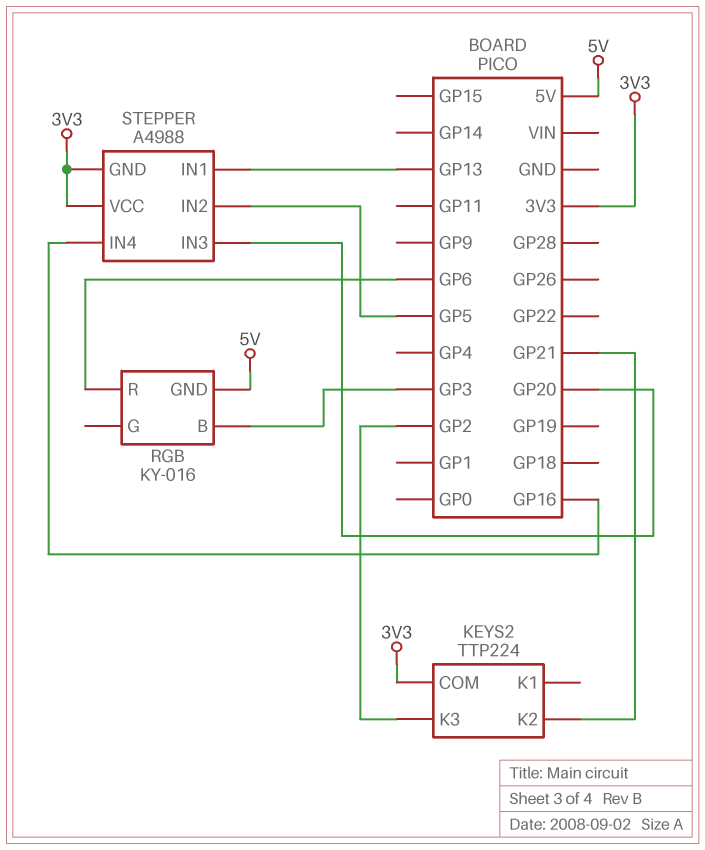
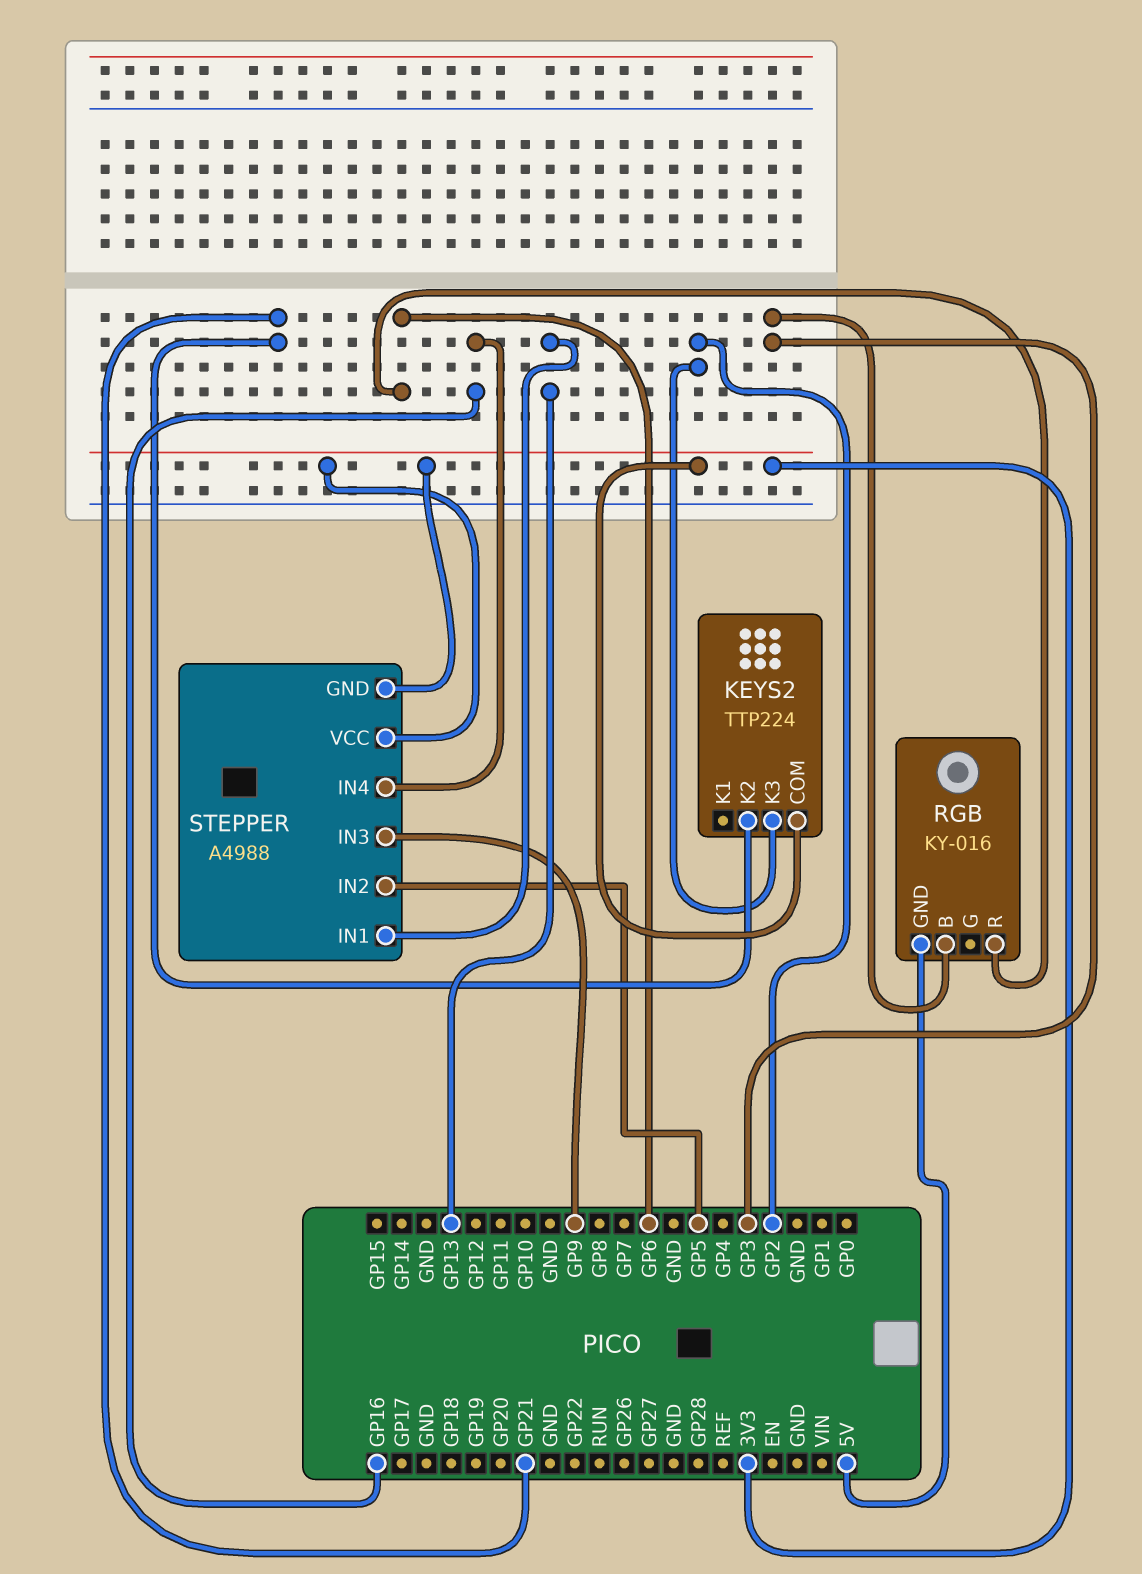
STEPPER pin IN3: GP20 -> GP9

